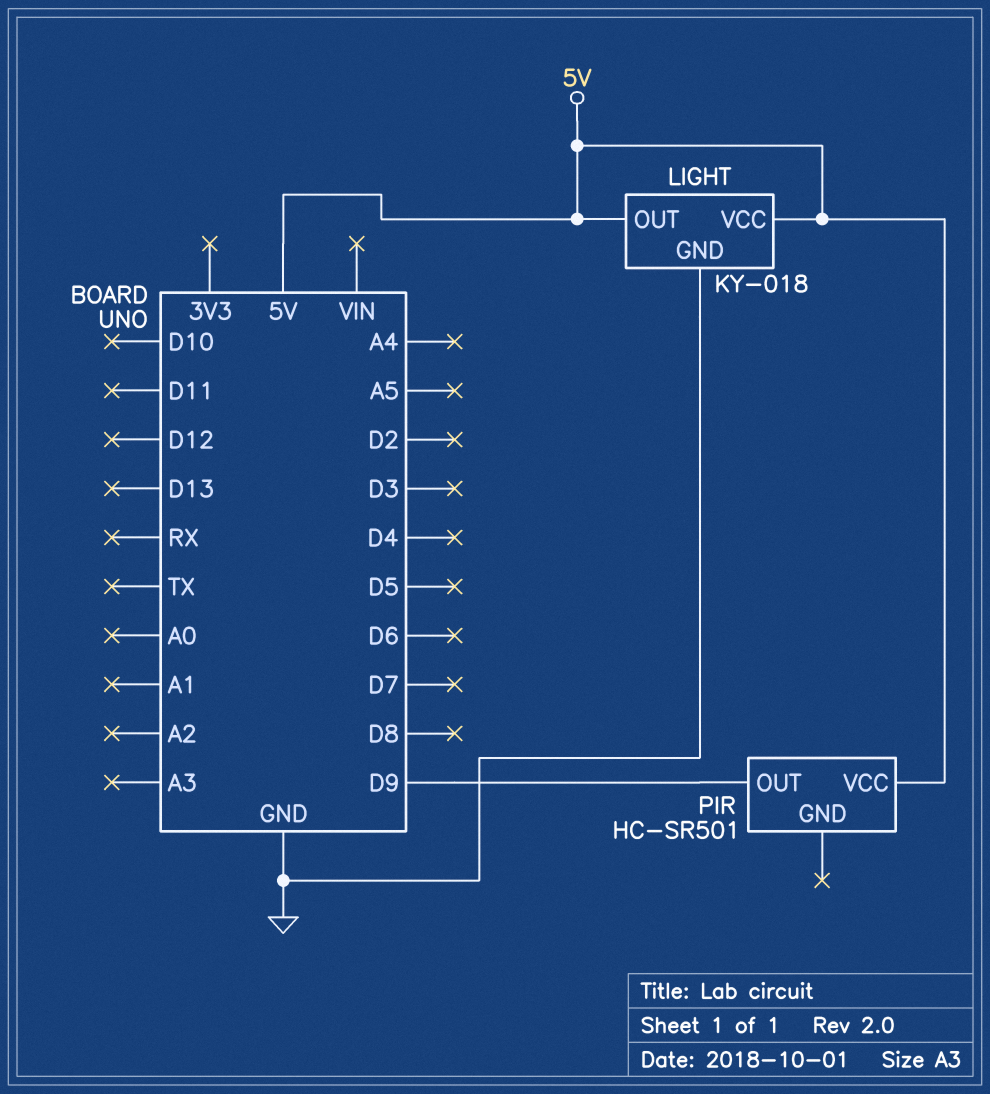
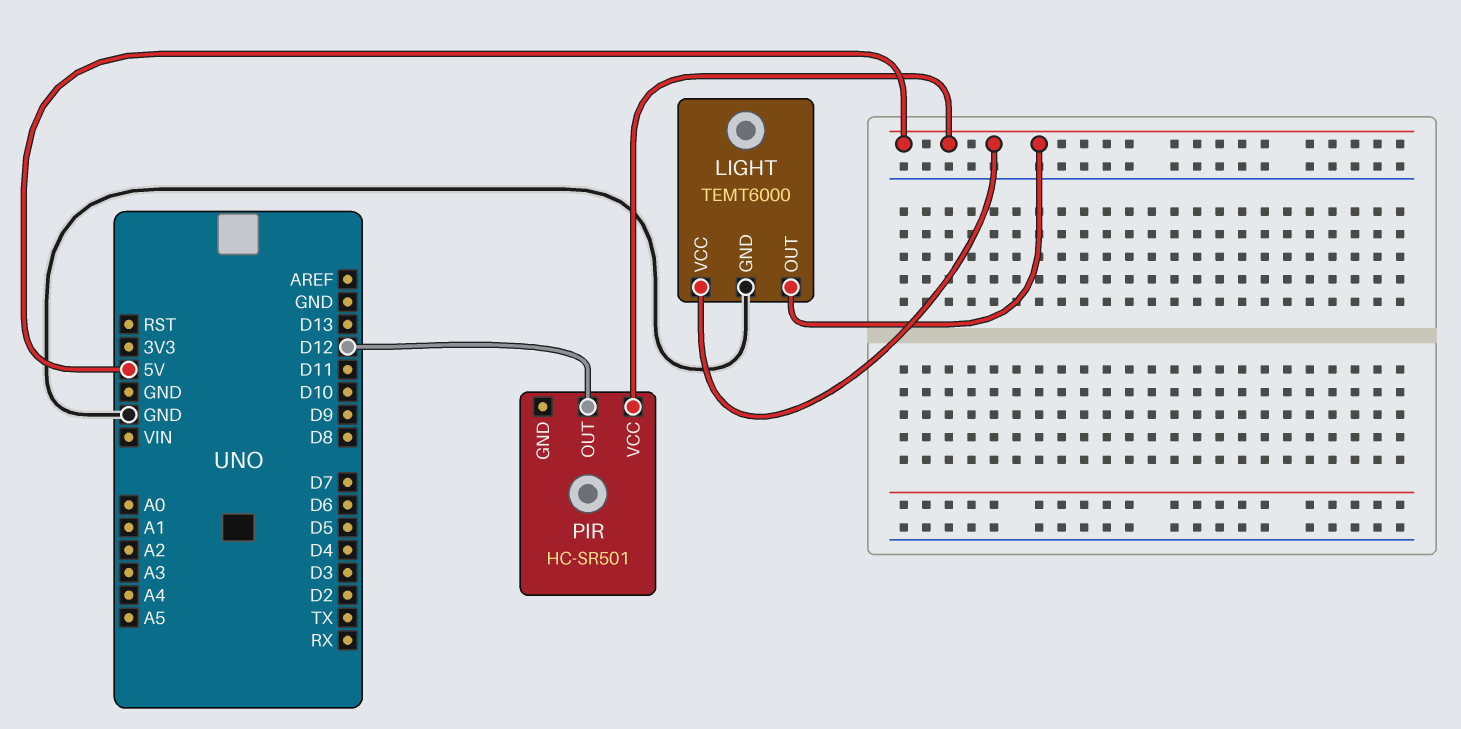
LIGHT: KY-018 -> TEMT6000
PIR pin OUT: D9 -> D12

